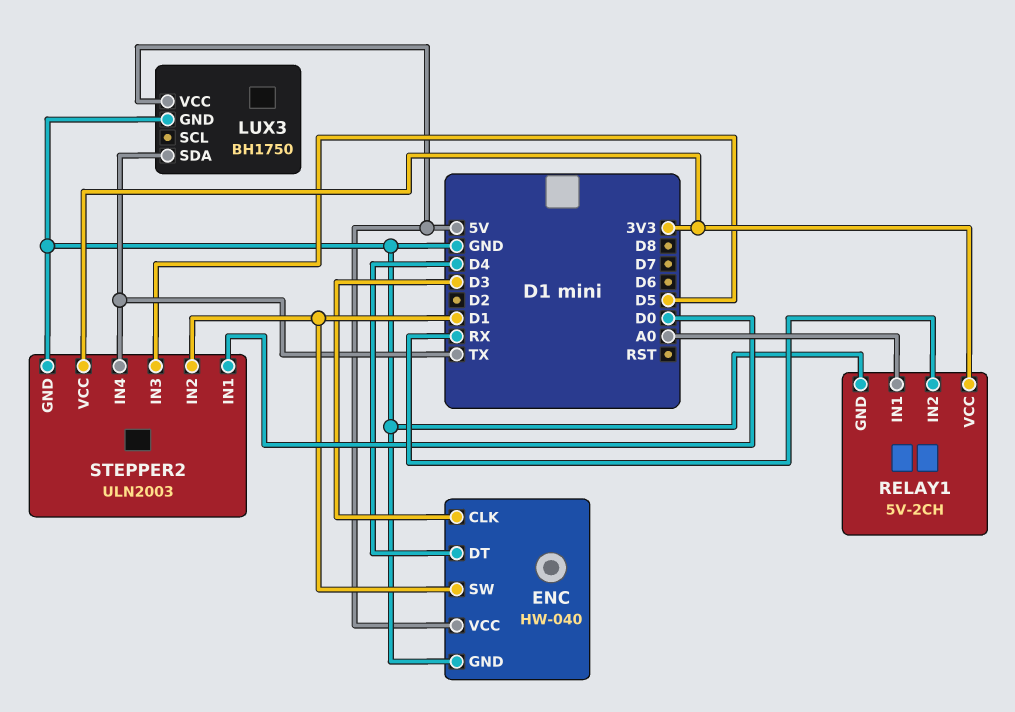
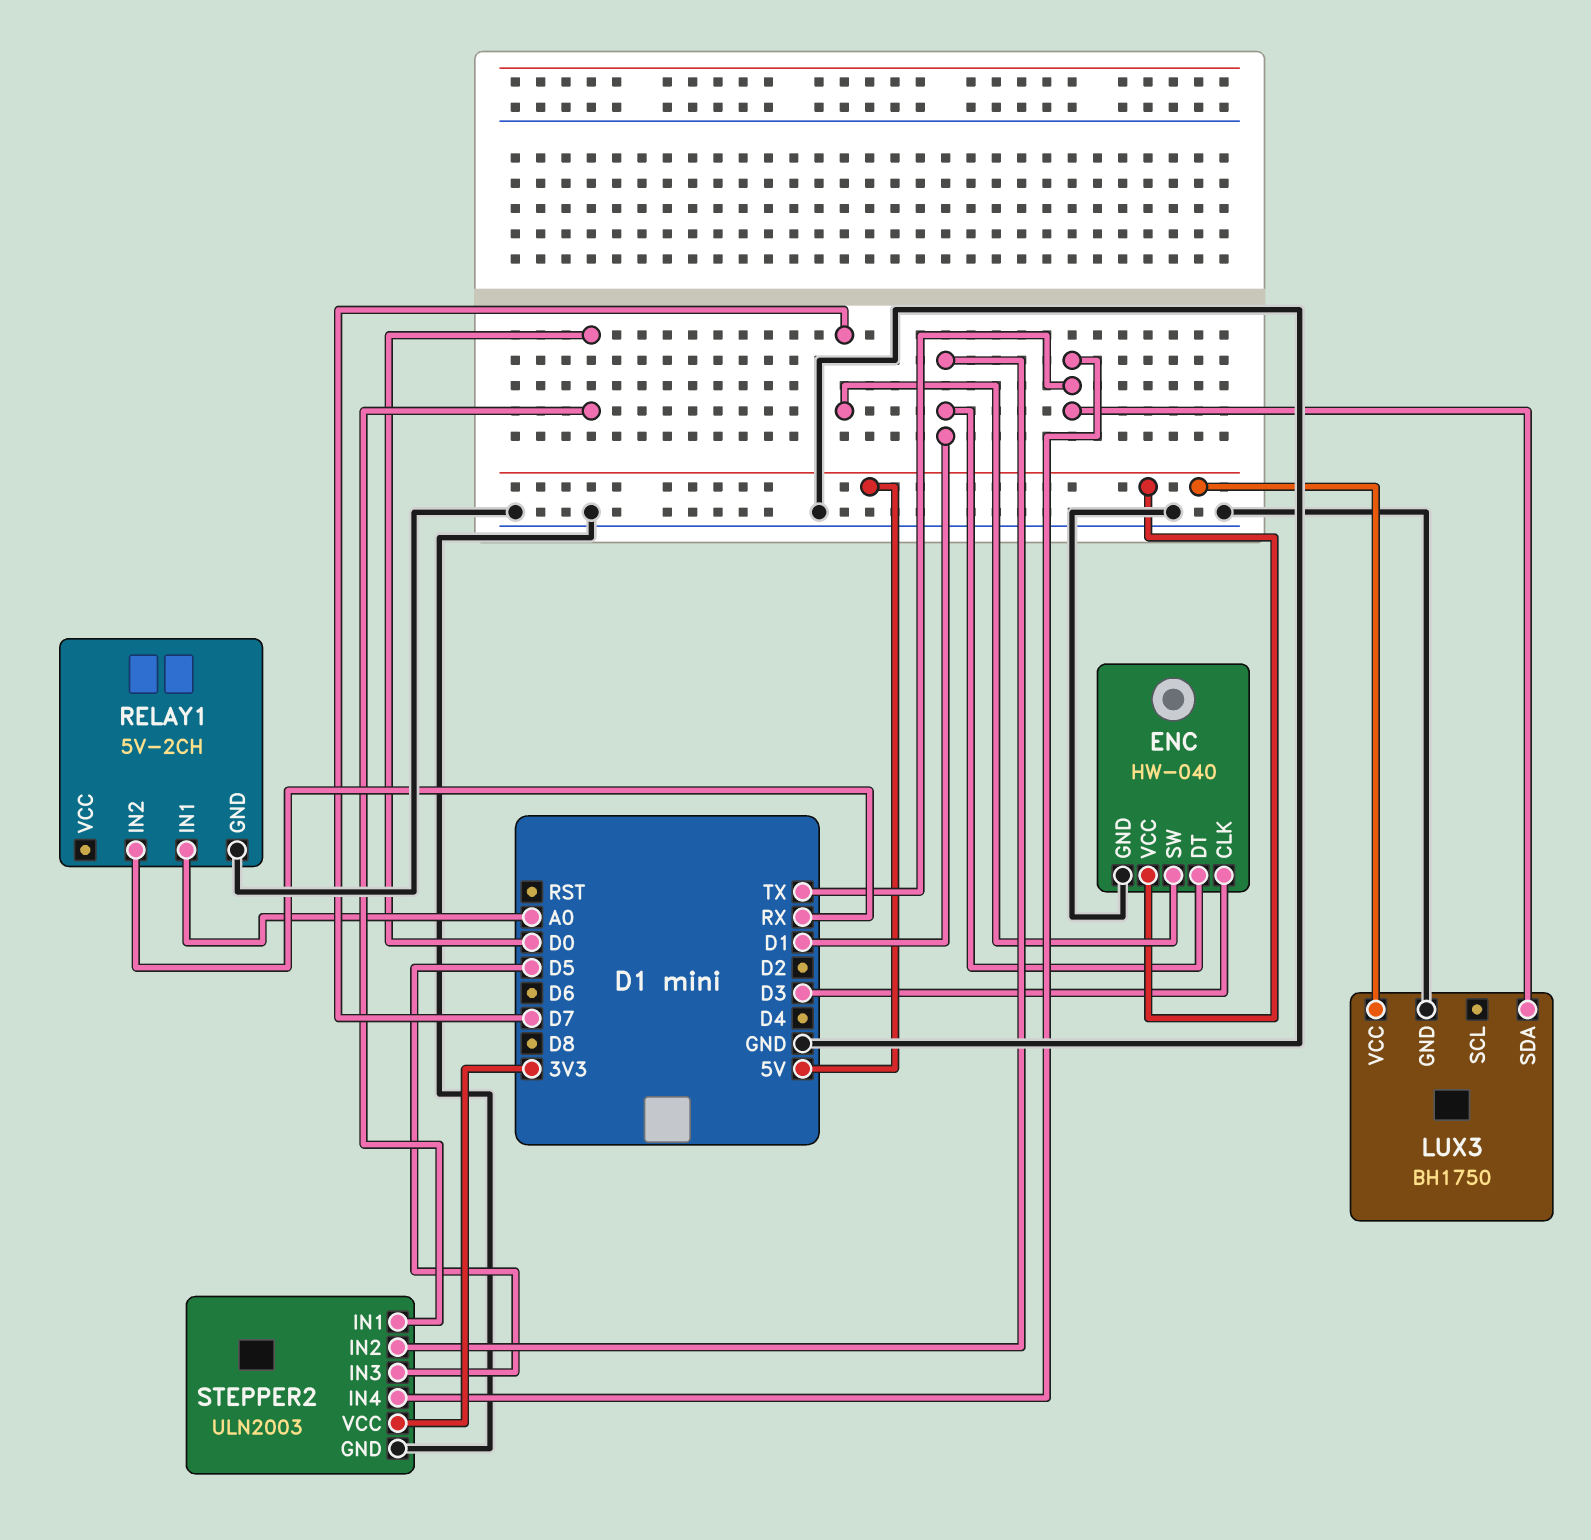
ENC pin DT: D4 -> D1
ENC pin SW: D1 -> D7
RELAY1 pin VCC: 3V3 -> none

